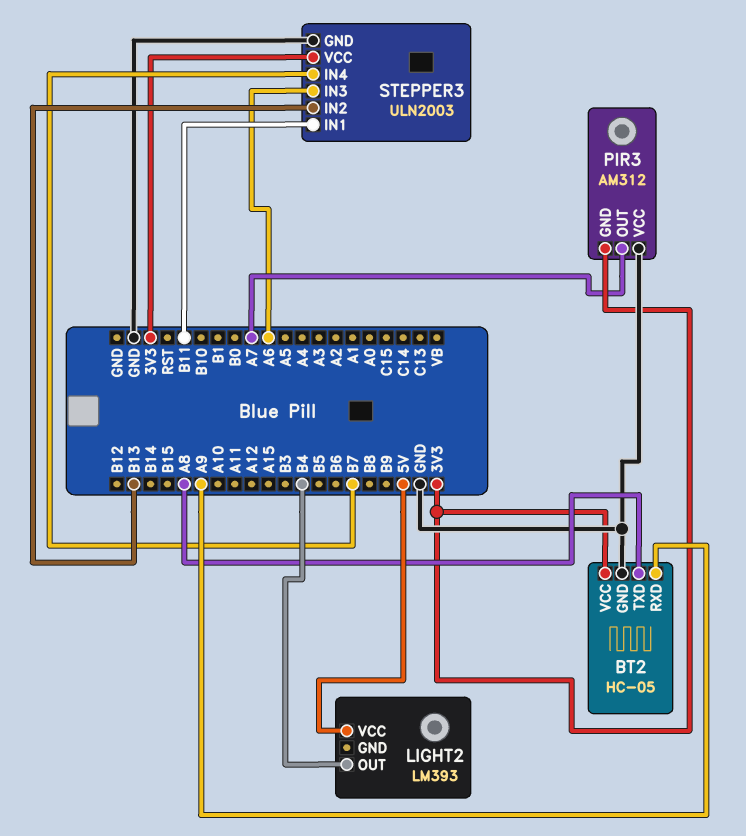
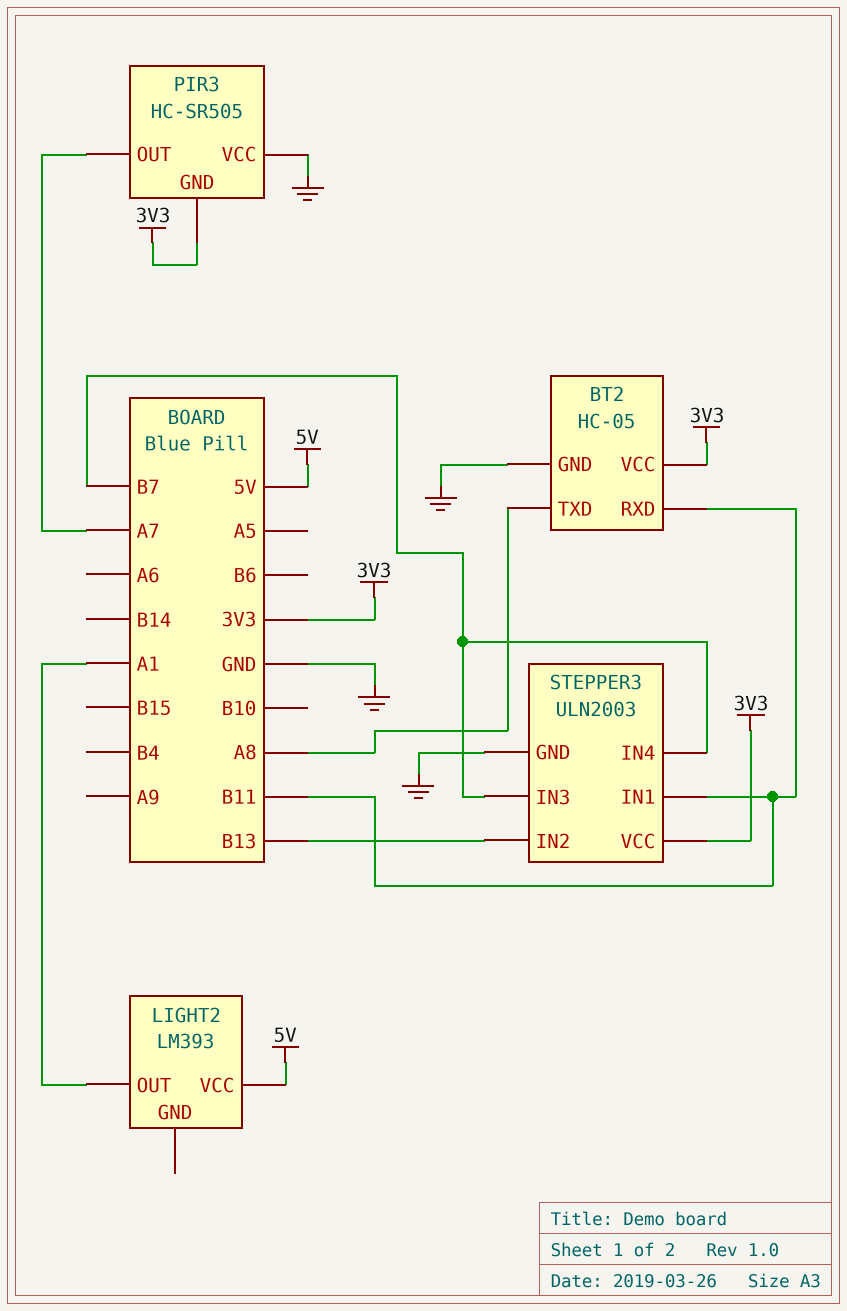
BT2 pin RXD: A9 -> B11
LIGHT2 pin OUT: B4 -> A1
PIR3: AM312 -> HC-SR505
STEPPER3 pin IN3: A6 -> B7

